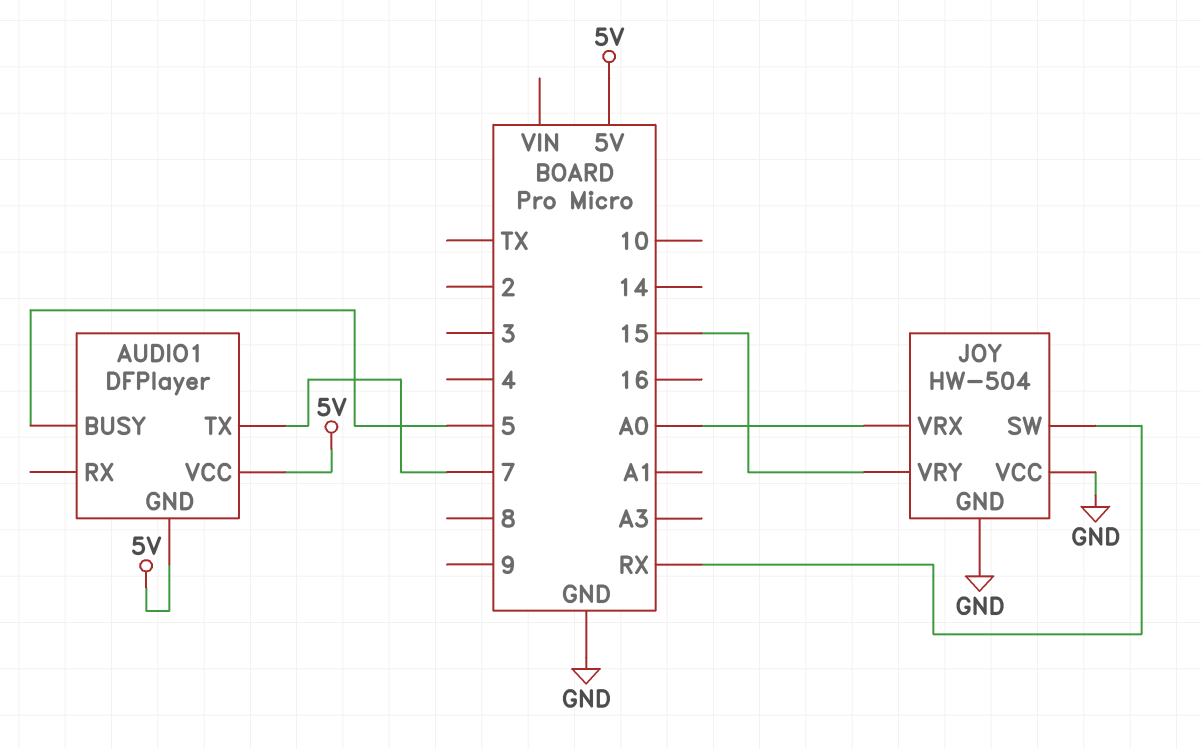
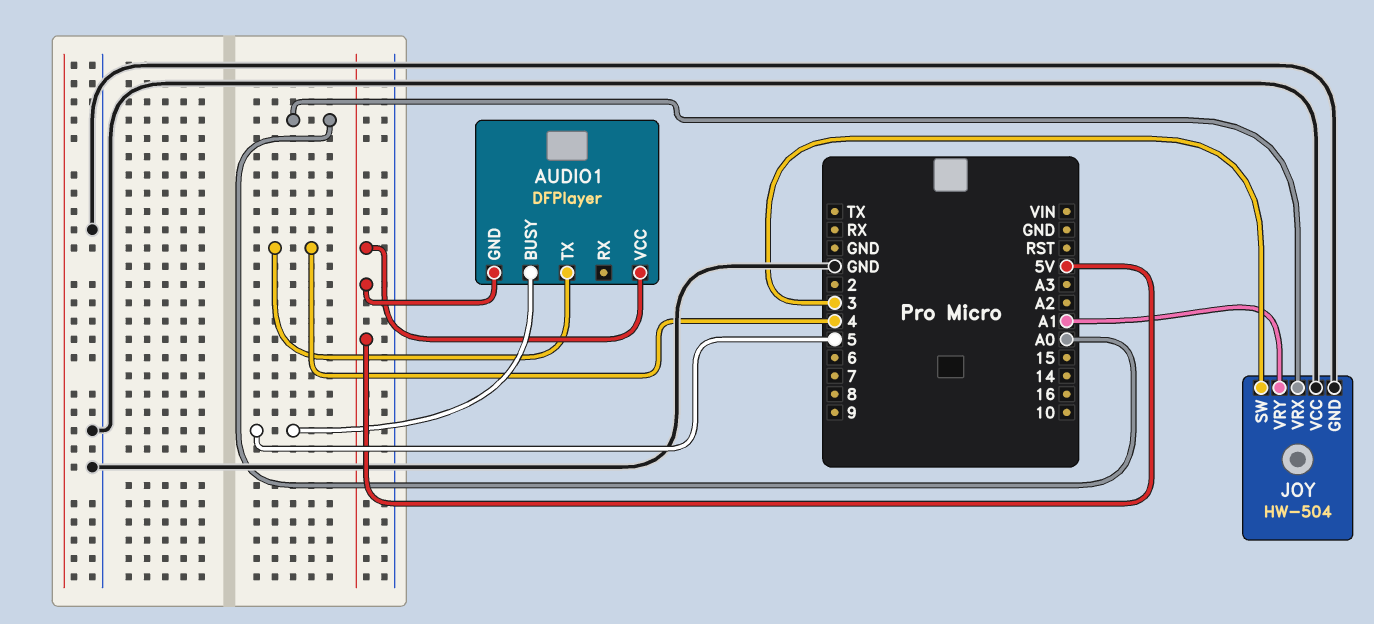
AUDIO1 pin TX: 7 -> 4
JOY pin SW: RX -> 3
JOY pin VRY: 15 -> A1

